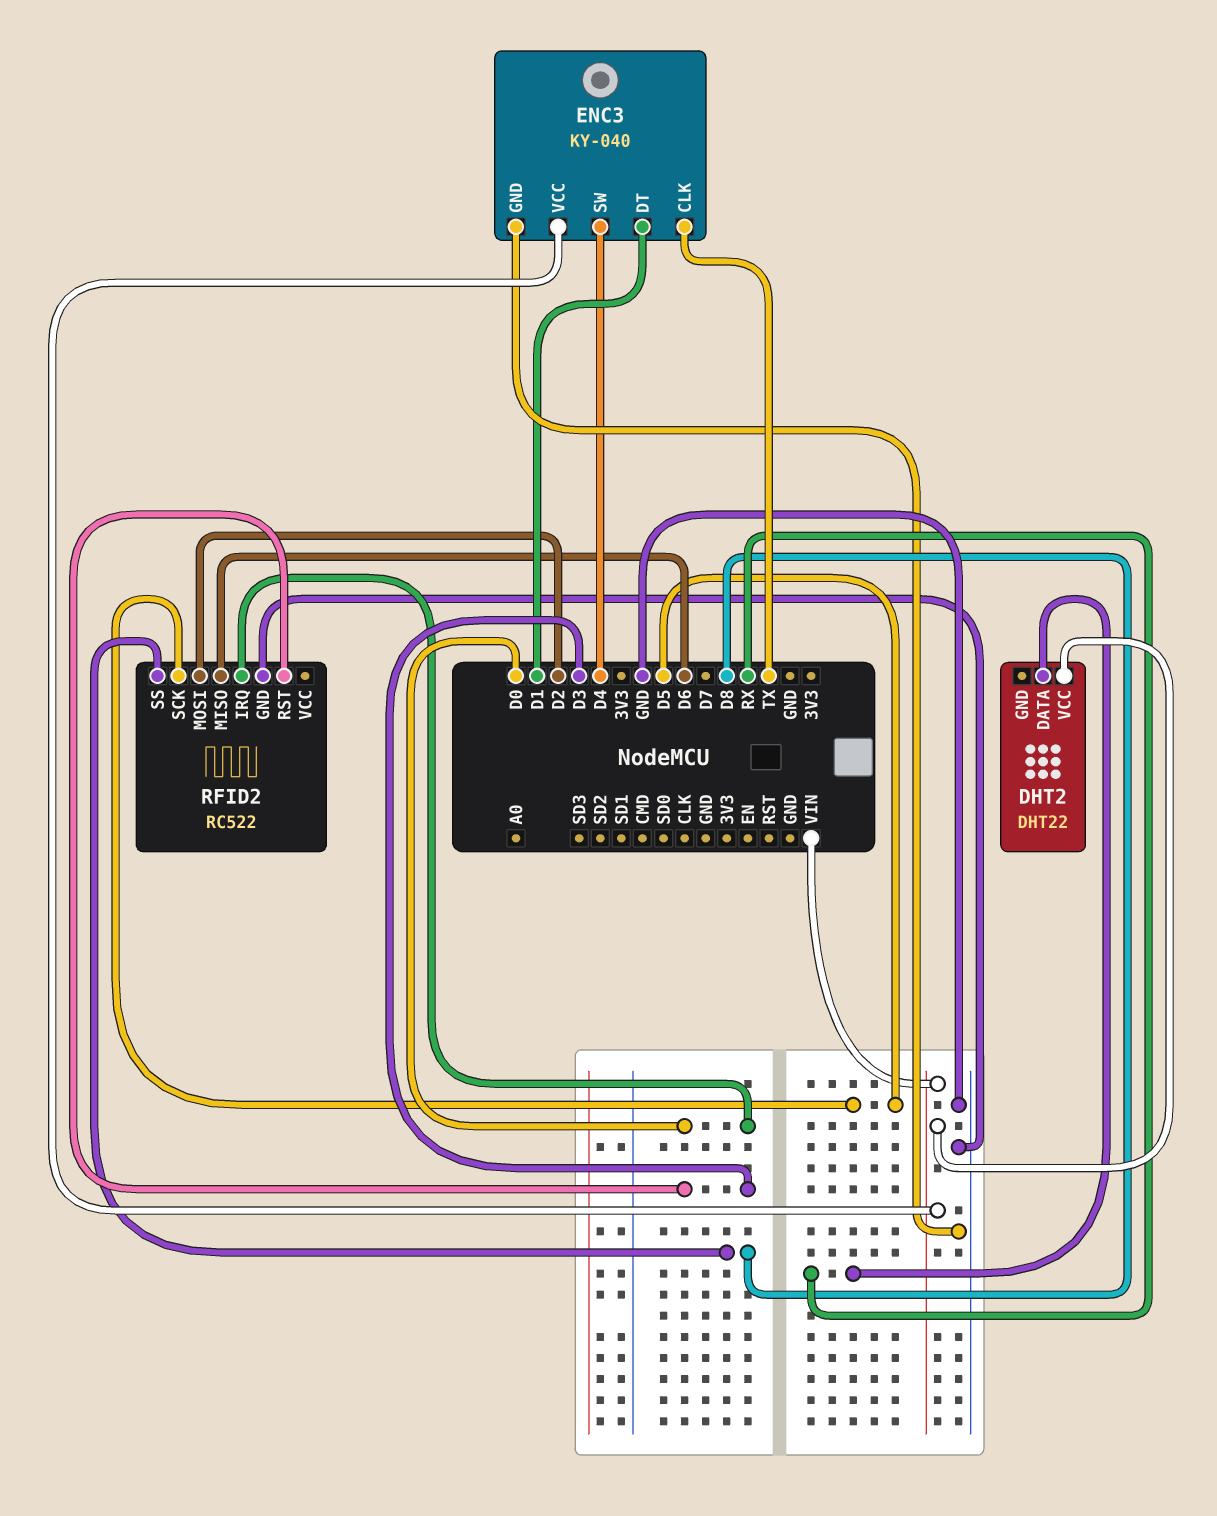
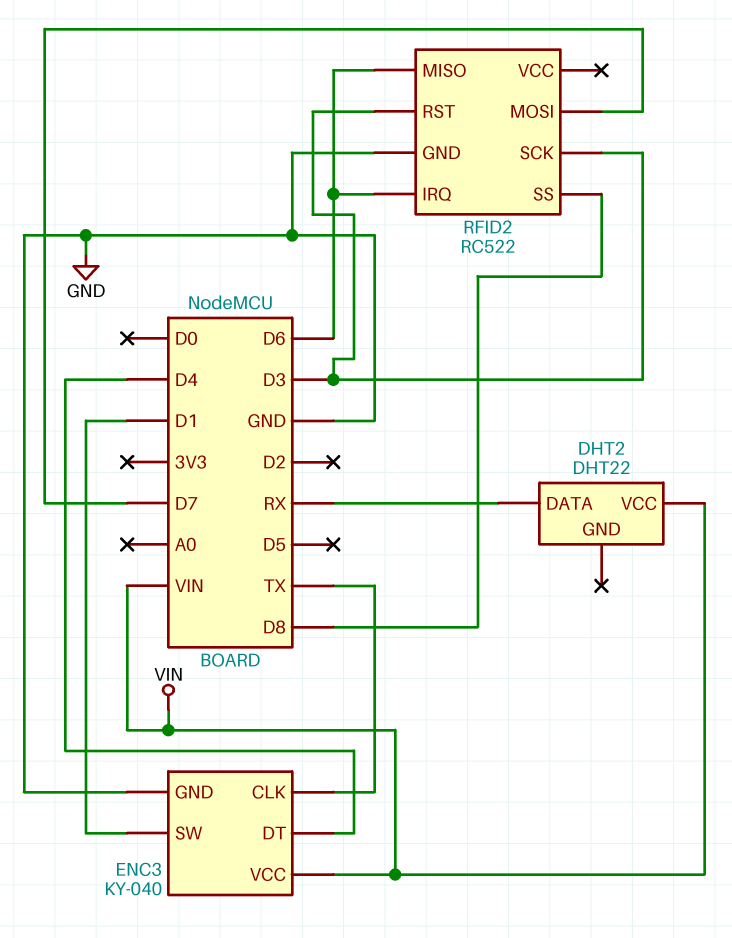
ENC3 pin DT: D1 -> D4
ENC3 pin SW: D4 -> D1
RFID2 pin IRQ: D0 -> D6
RFID2 pin MOSI: D2 -> D7
RFID2 pin SCK: D5 -> D3

